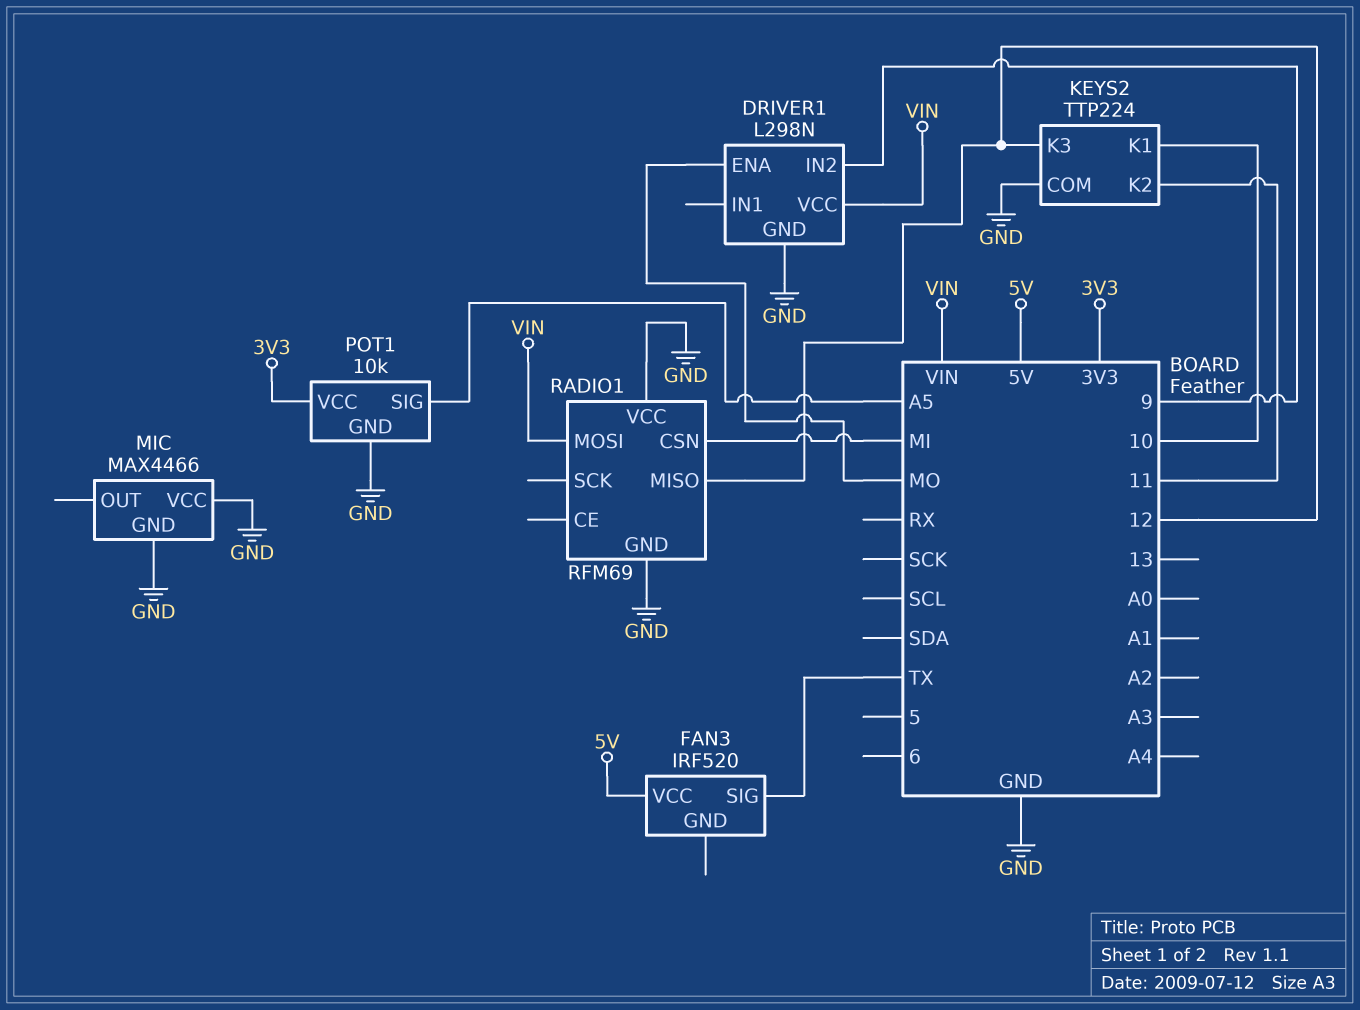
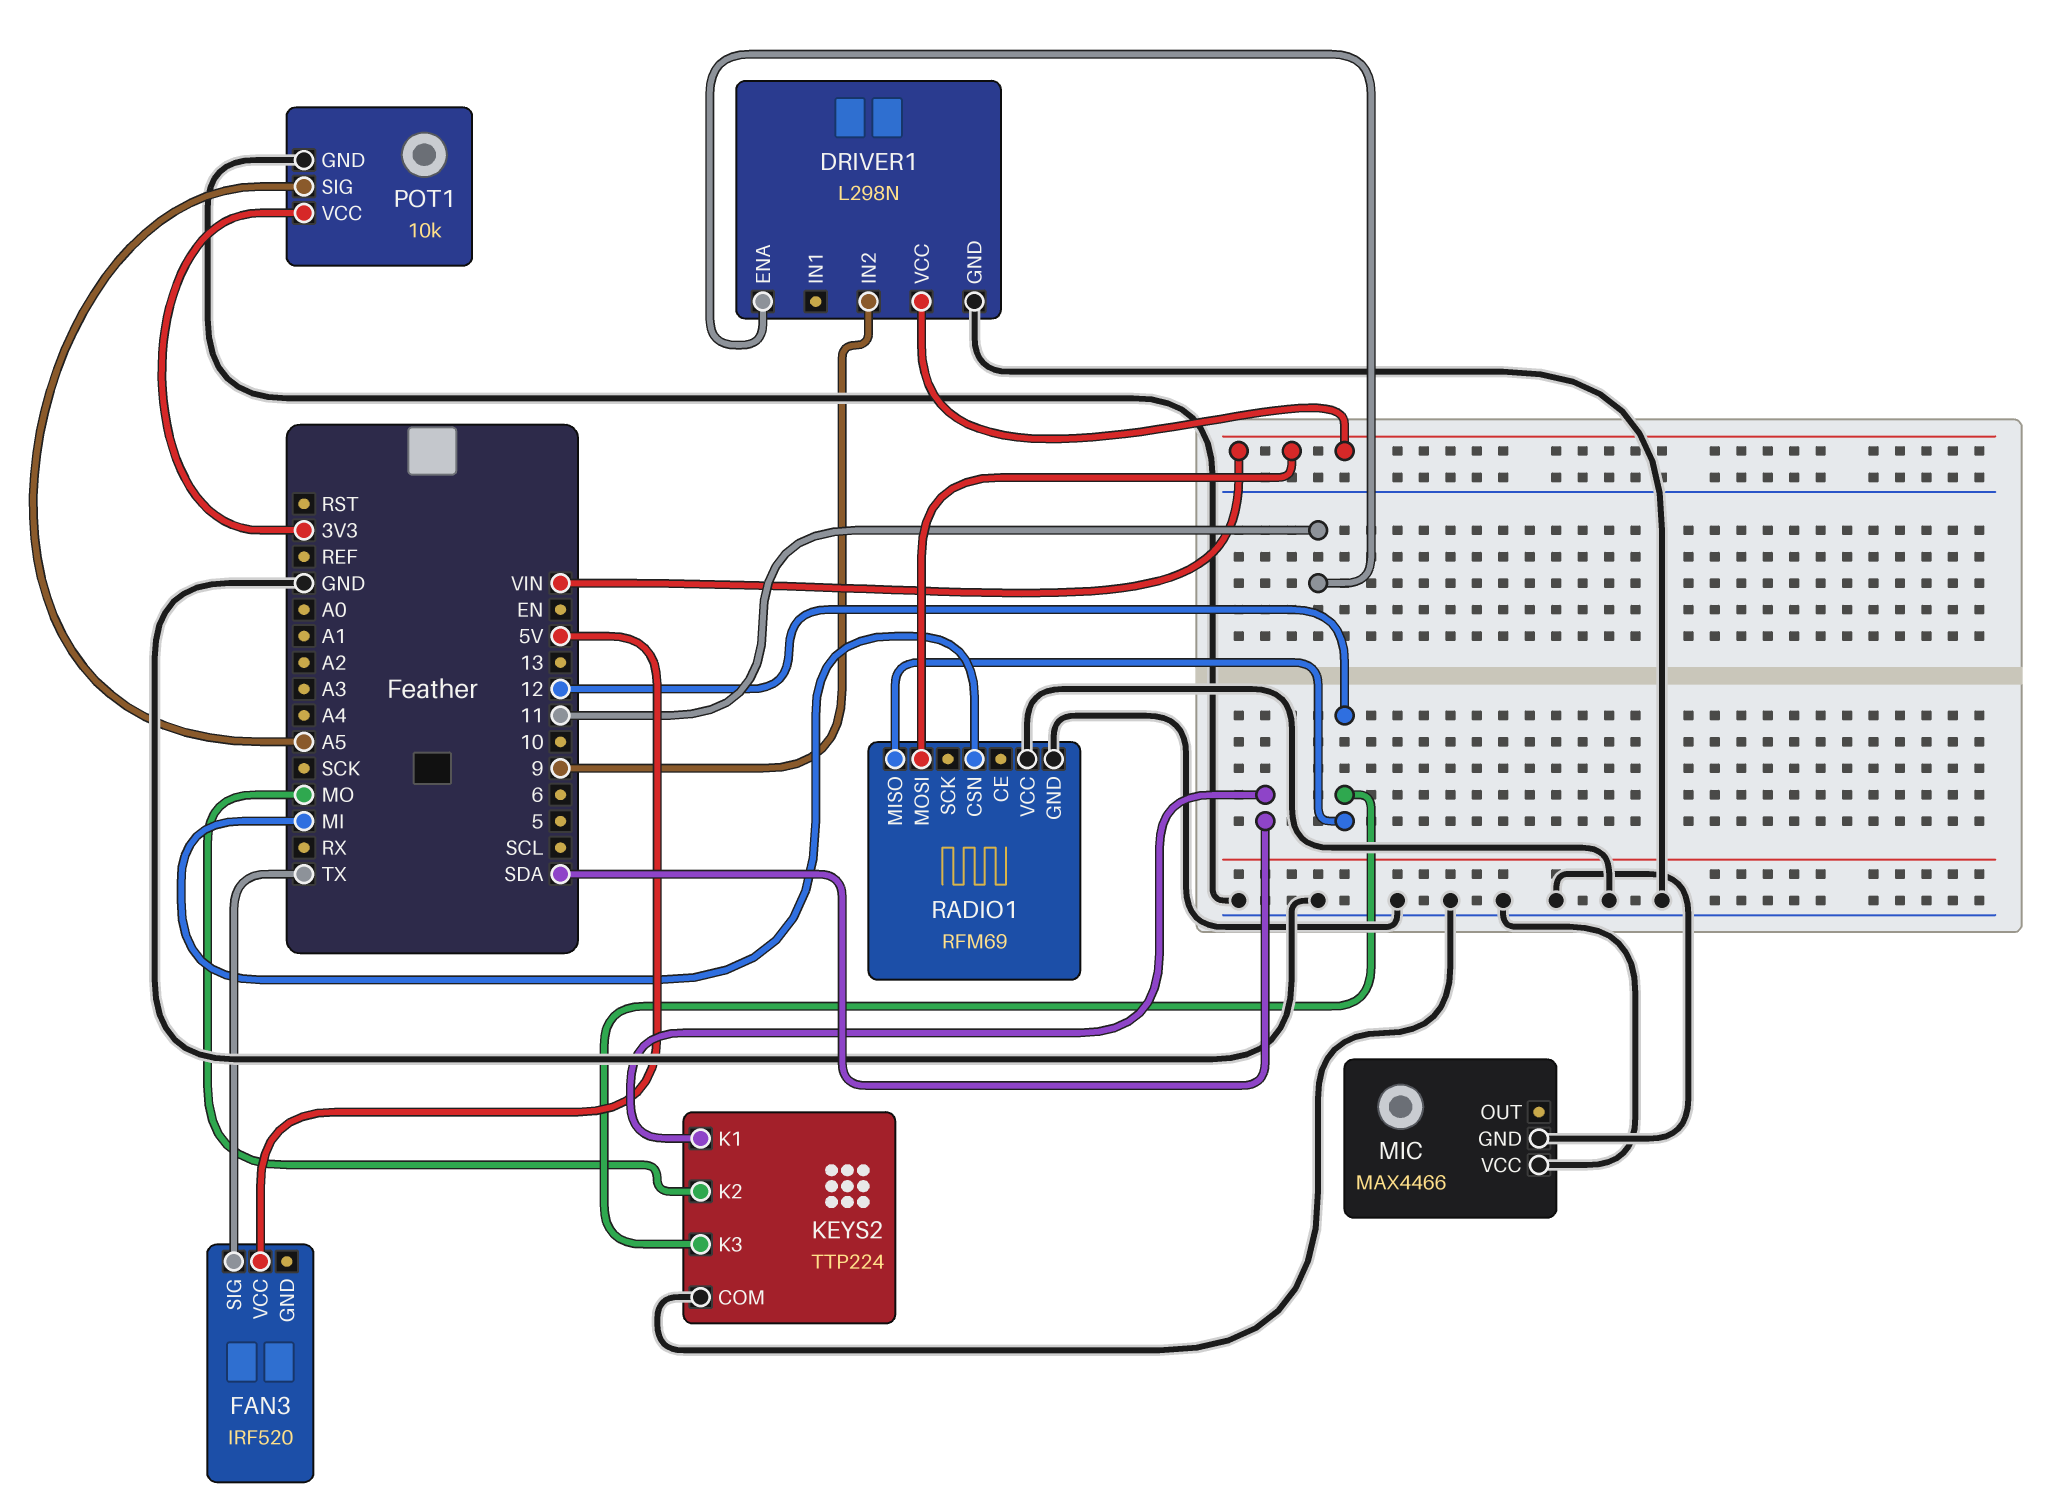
DRIVER1 pin ENA: MO -> 11
KEYS2 pin K1: 10 -> SDA
KEYS2 pin K2: 11 -> MO

